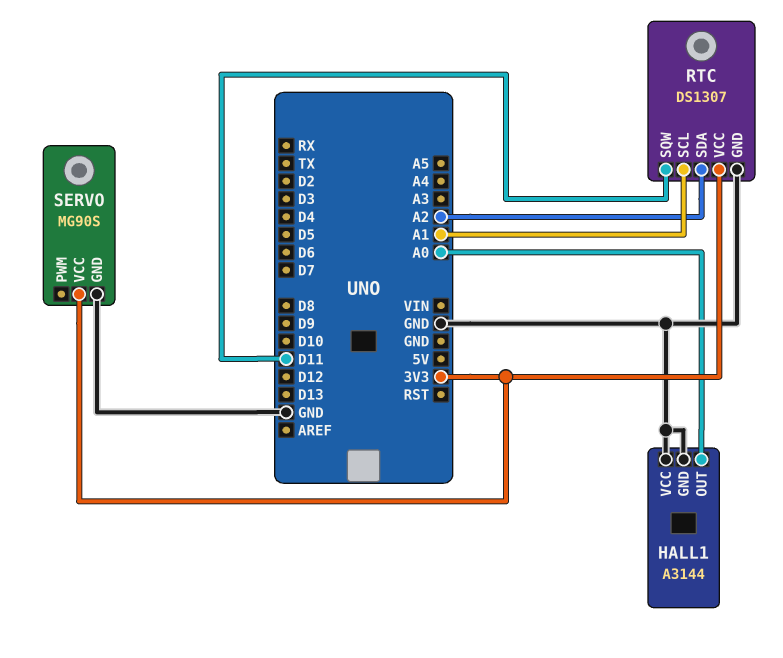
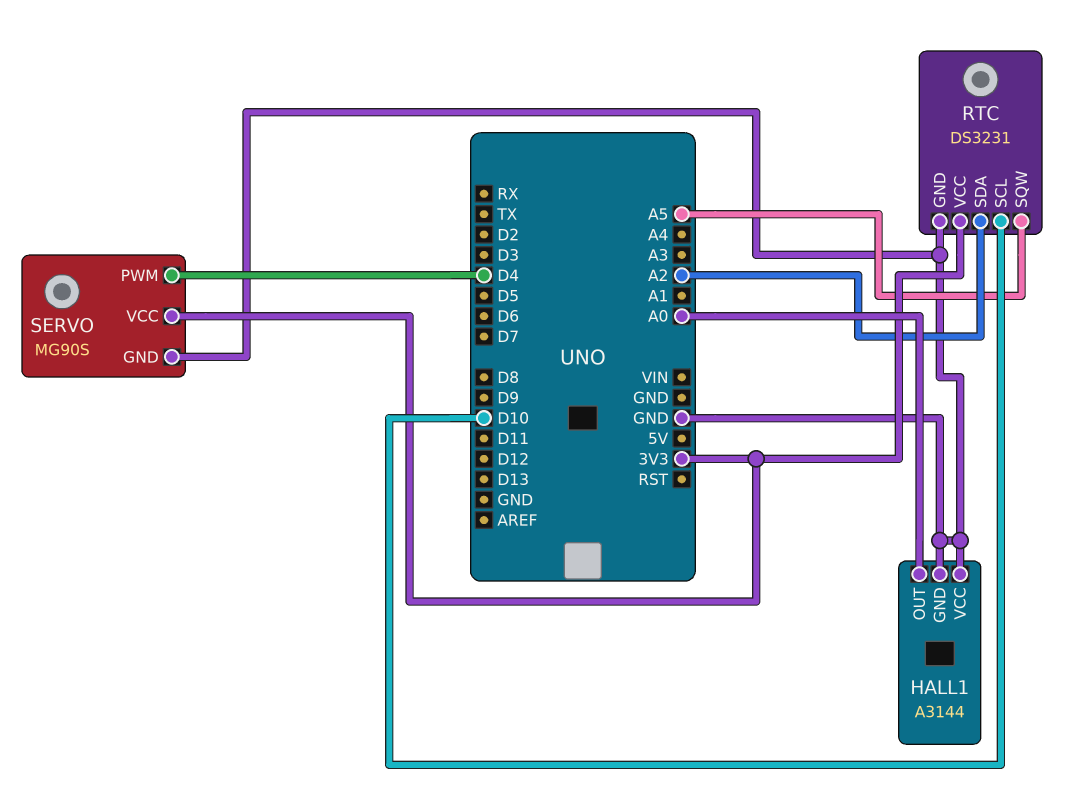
RTC: DS1307 -> DS3231
RTC pin SCL: A1 -> D10
RTC pin SQW: D11 -> A5
SERVO pin PWM: none -> D4

